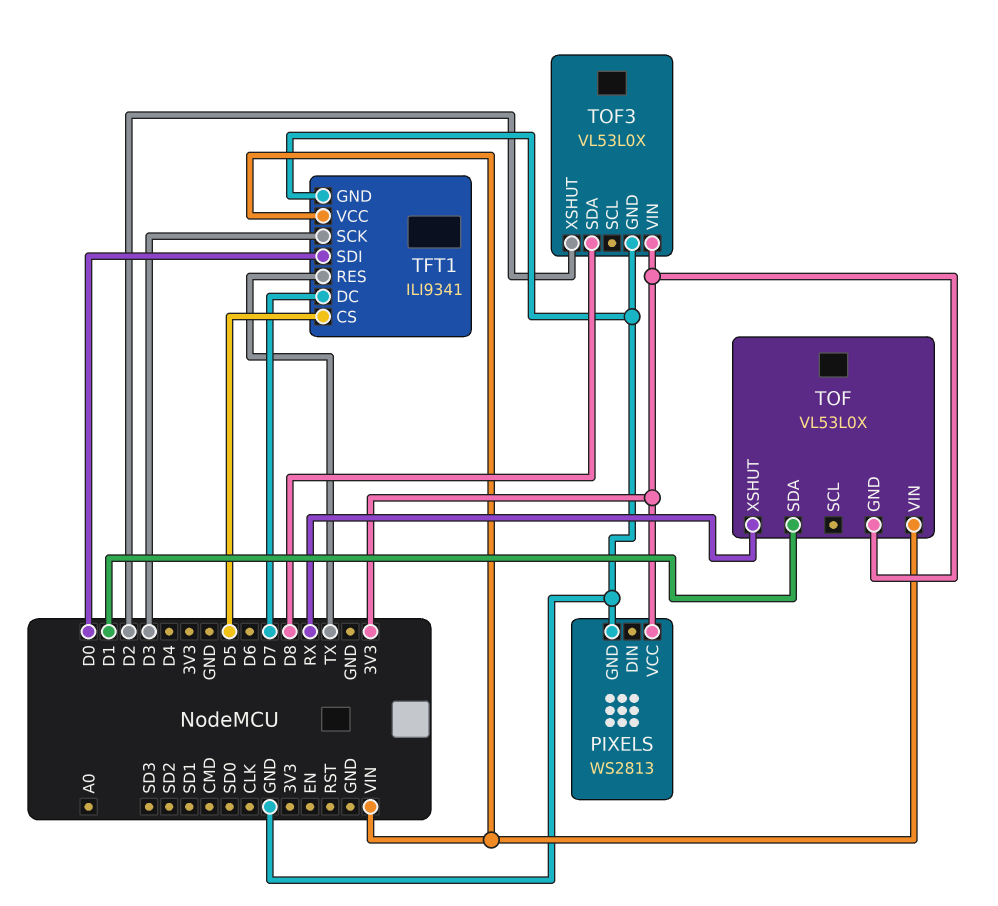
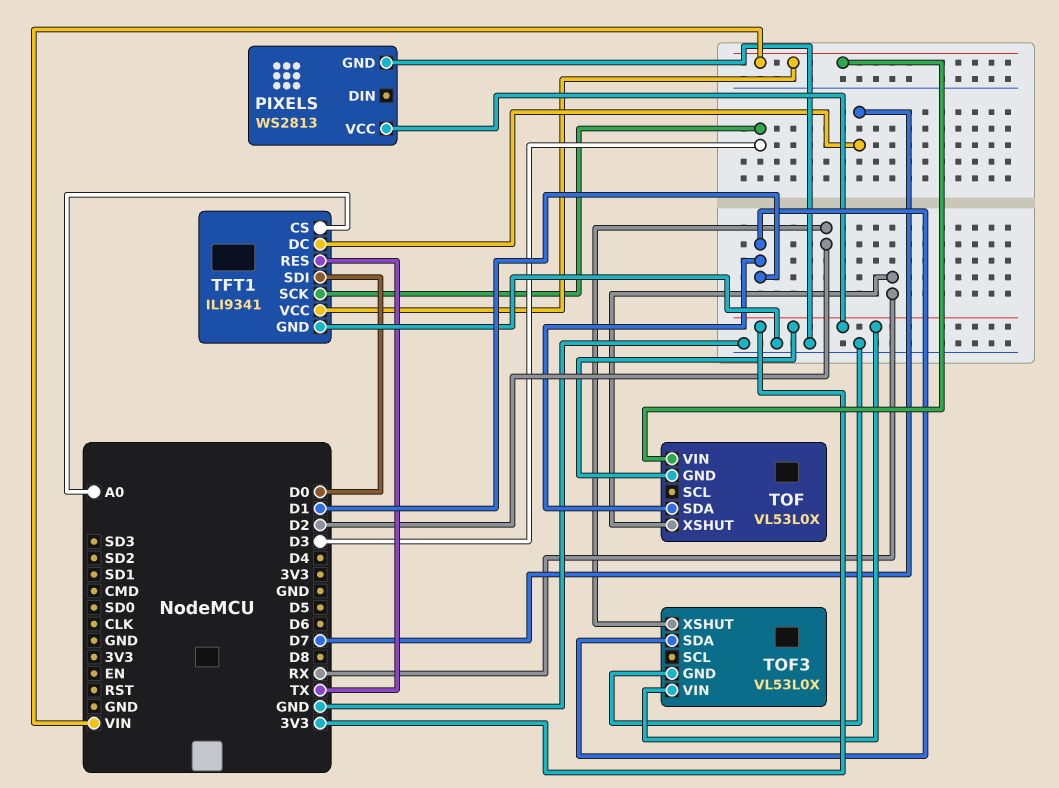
TFT1 pin CS: D5 -> A0
TOF3 pin SDA: D8 -> D1

